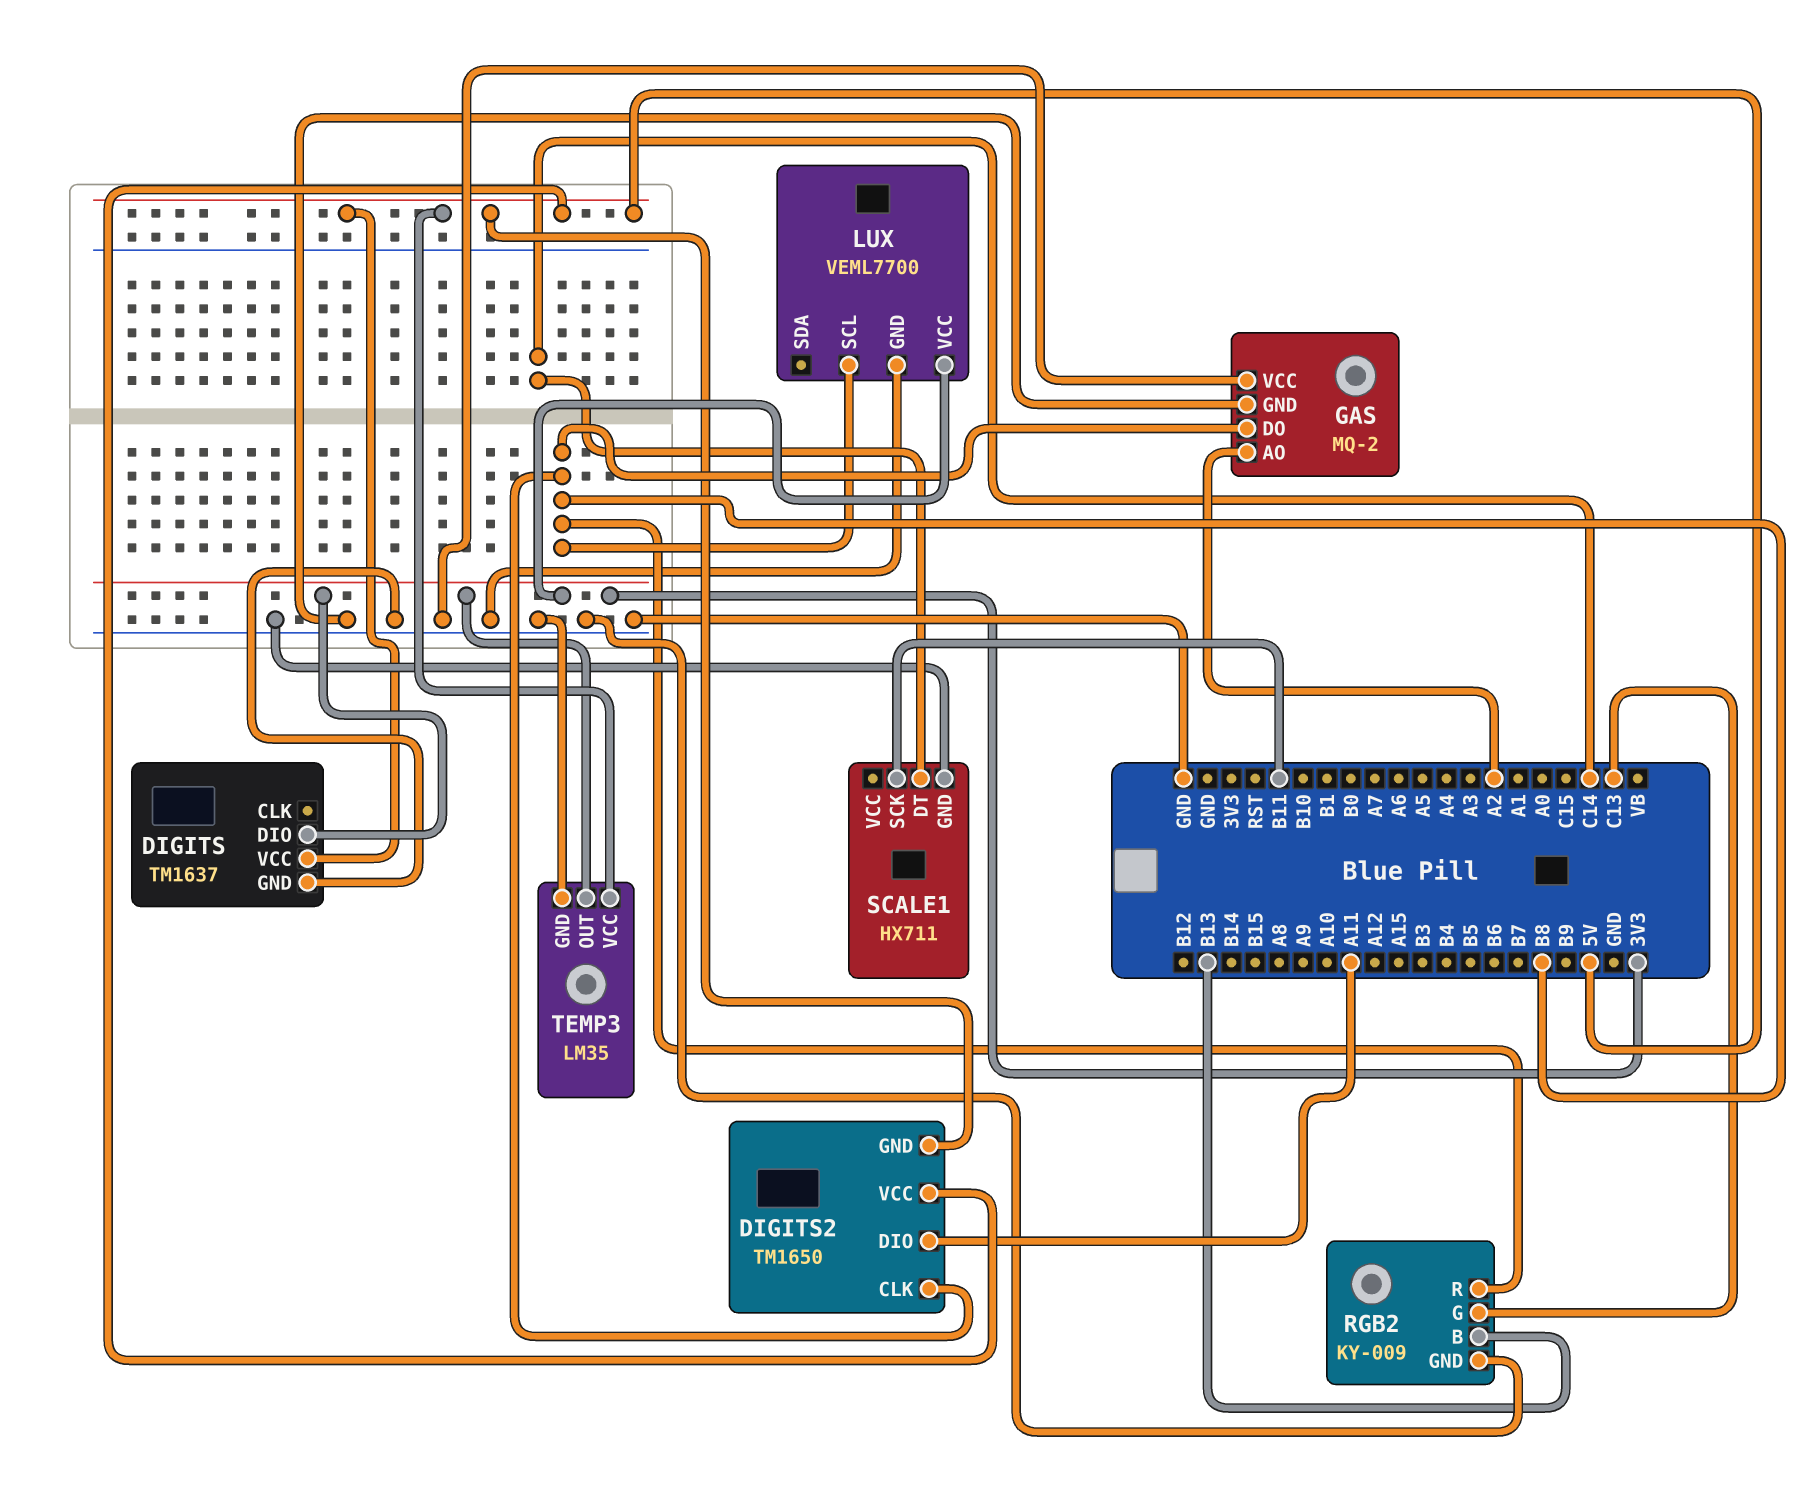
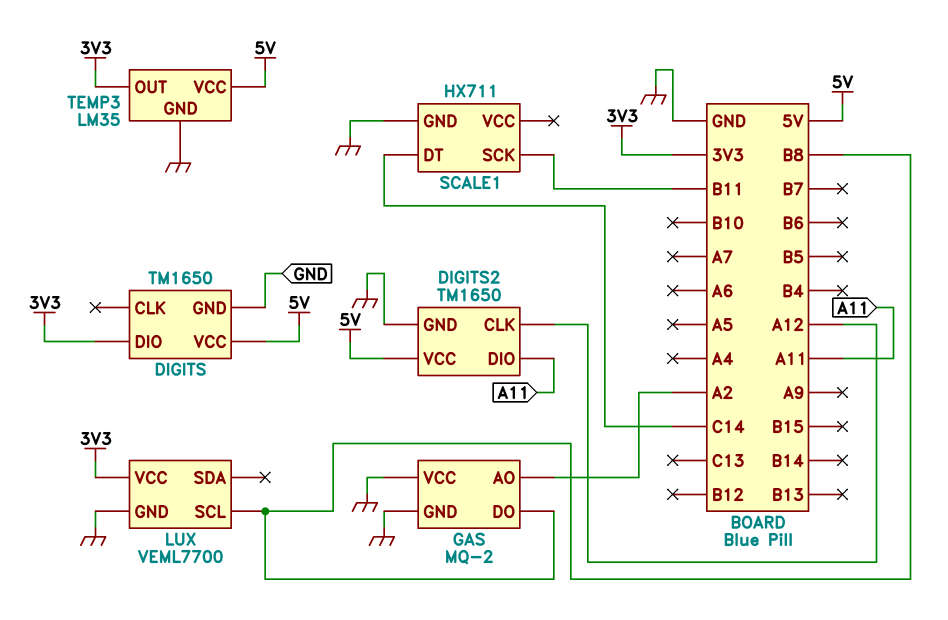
DIGITS: TM1637 -> TM1650
DIGITS2 pin CLK: B8 -> A12
DIGITS2 pin GND: 5V -> GND
RGB2: KY-009 -> none
RGB2 pin B: B13 -> none
RGB2 pin G: C13 -> none
RGB2 pin GND: GND -> none
RGB2 pin R: B8 -> none

